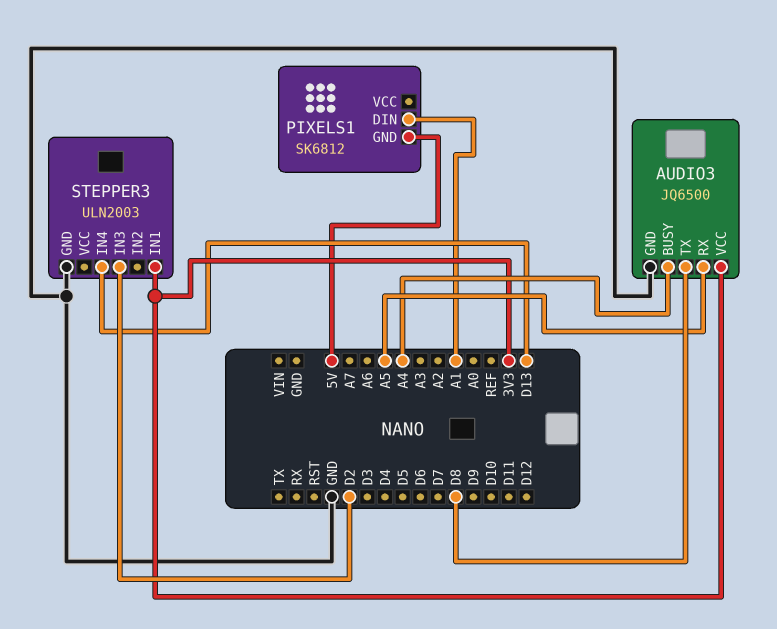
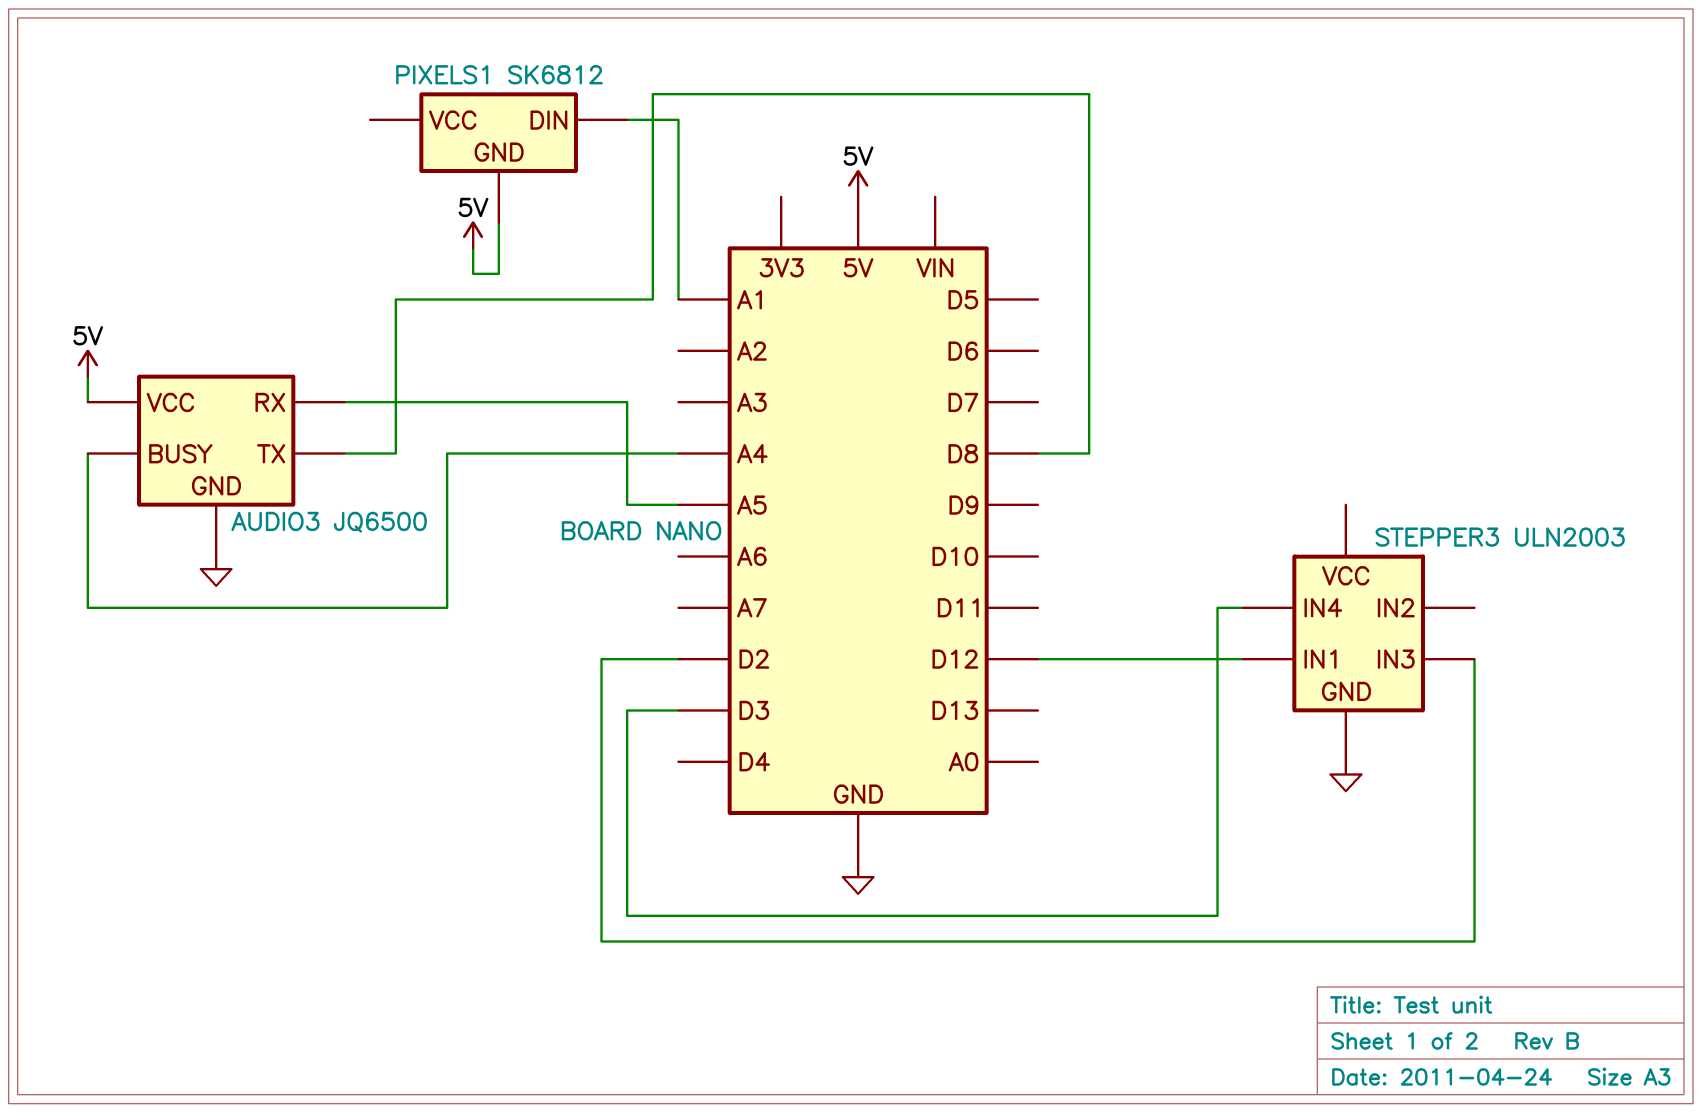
AUDIO3 pin VCC: 3V3 -> 5V
STEPPER3 pin IN1: 3V3 -> D12
STEPPER3 pin IN4: D13 -> D3

